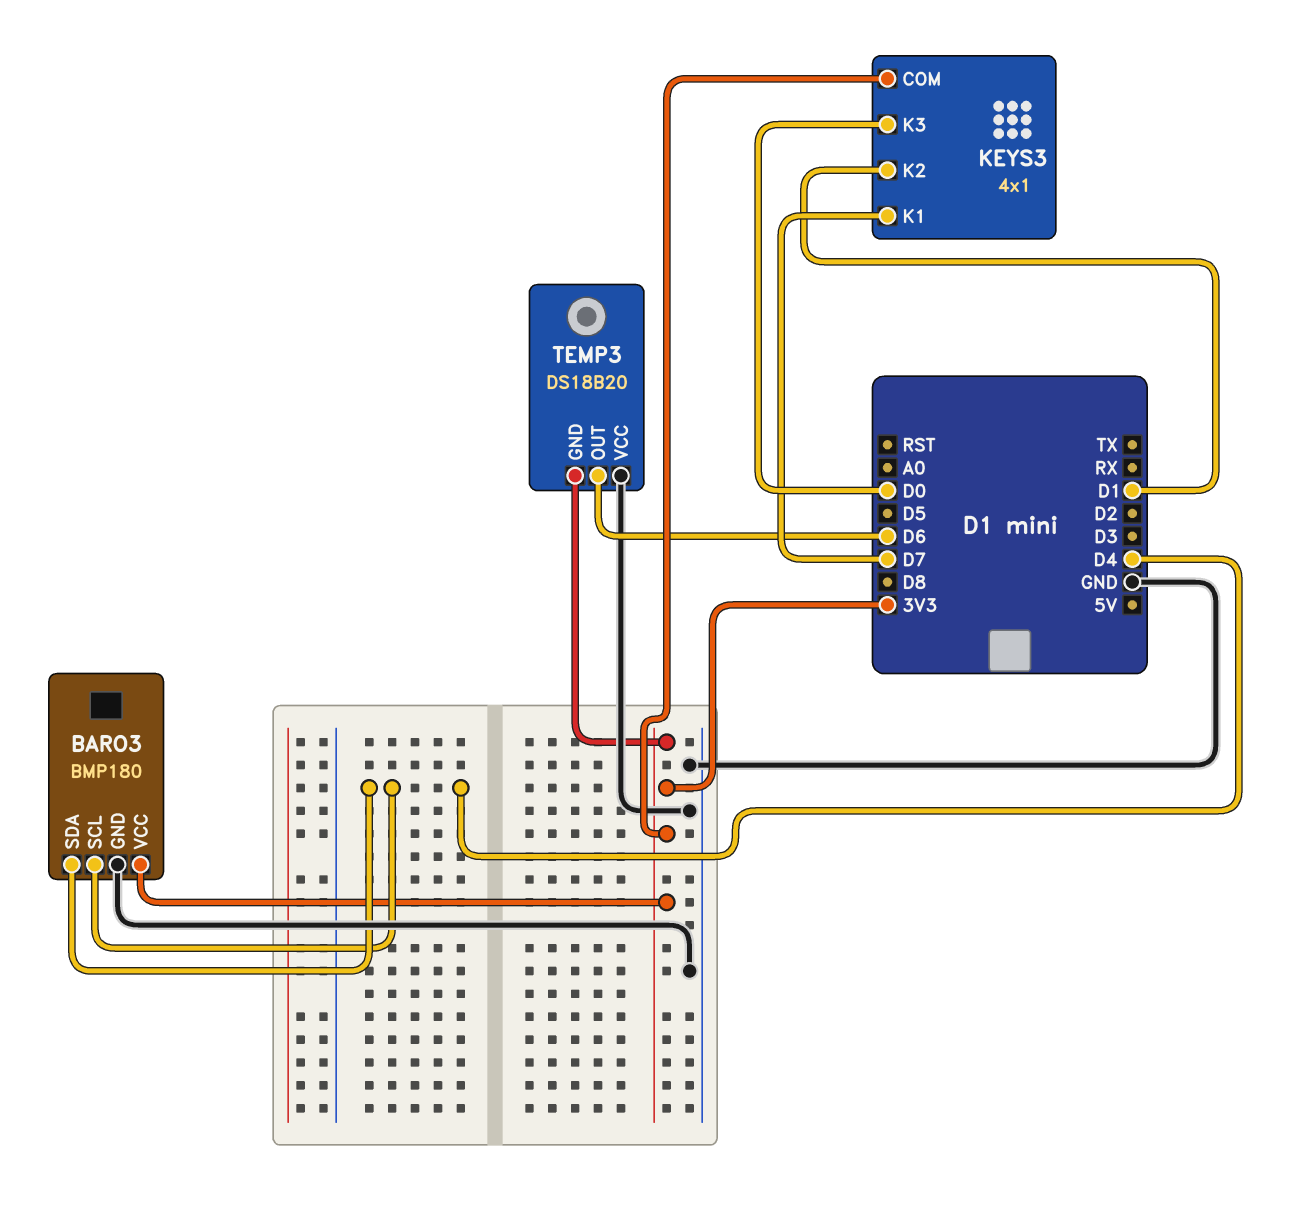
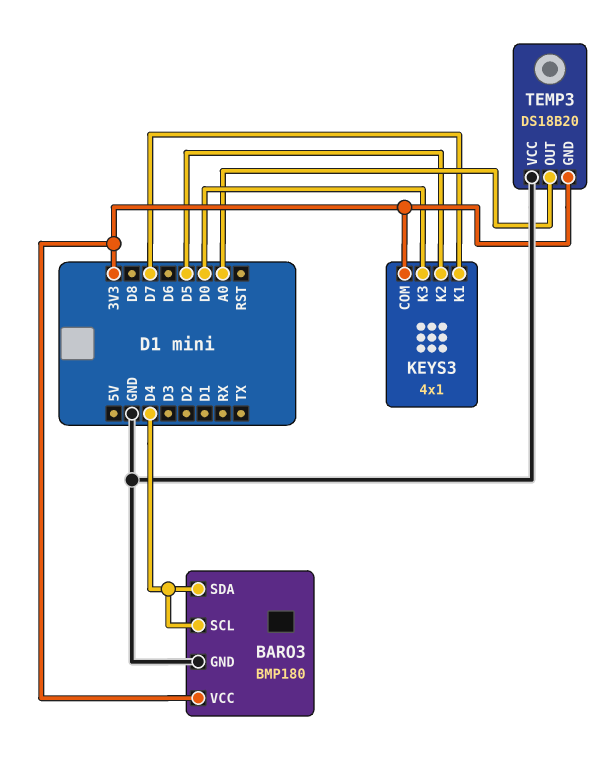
KEYS3 pin K2: D1 -> D5
TEMP3 pin OUT: D6 -> A0

